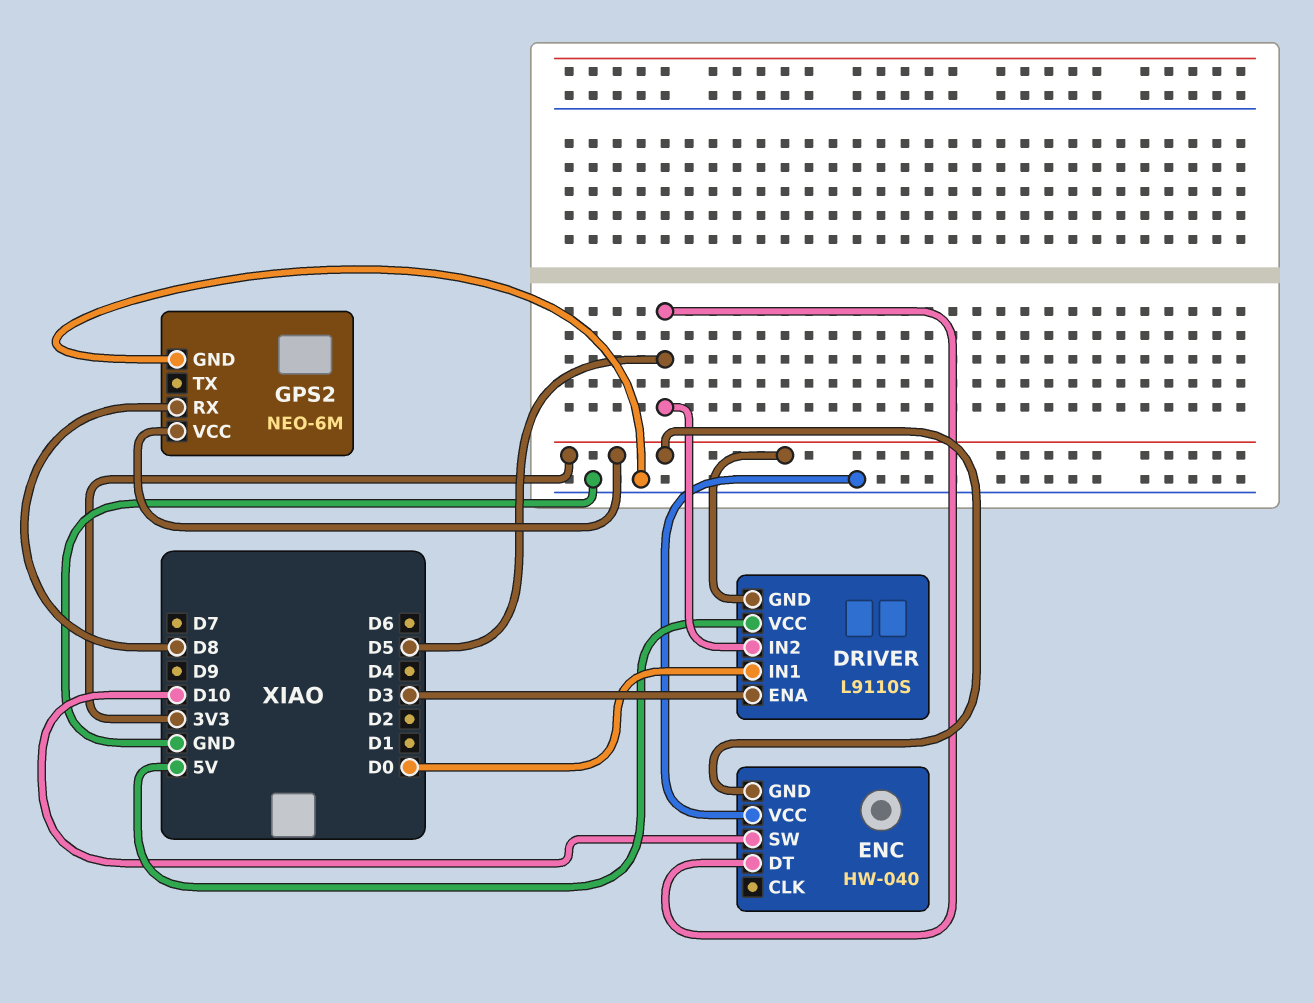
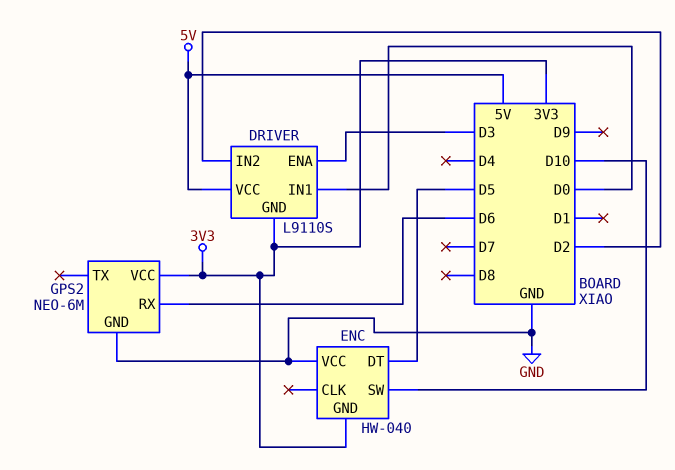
DRIVER pin IN2: D5 -> D2
GPS2 pin RX: D8 -> D6

